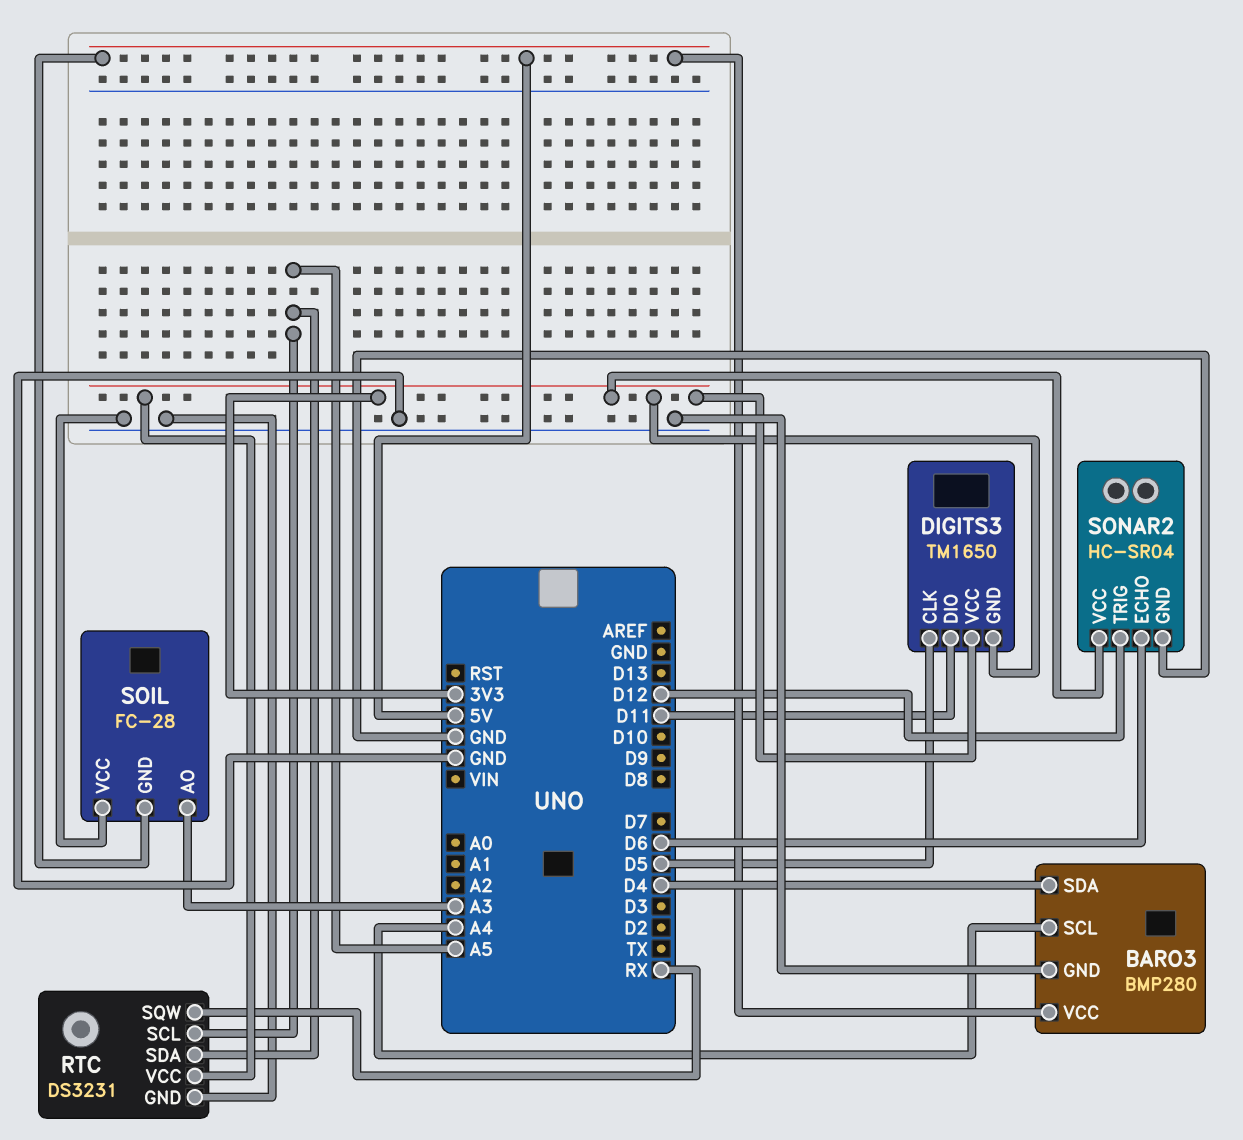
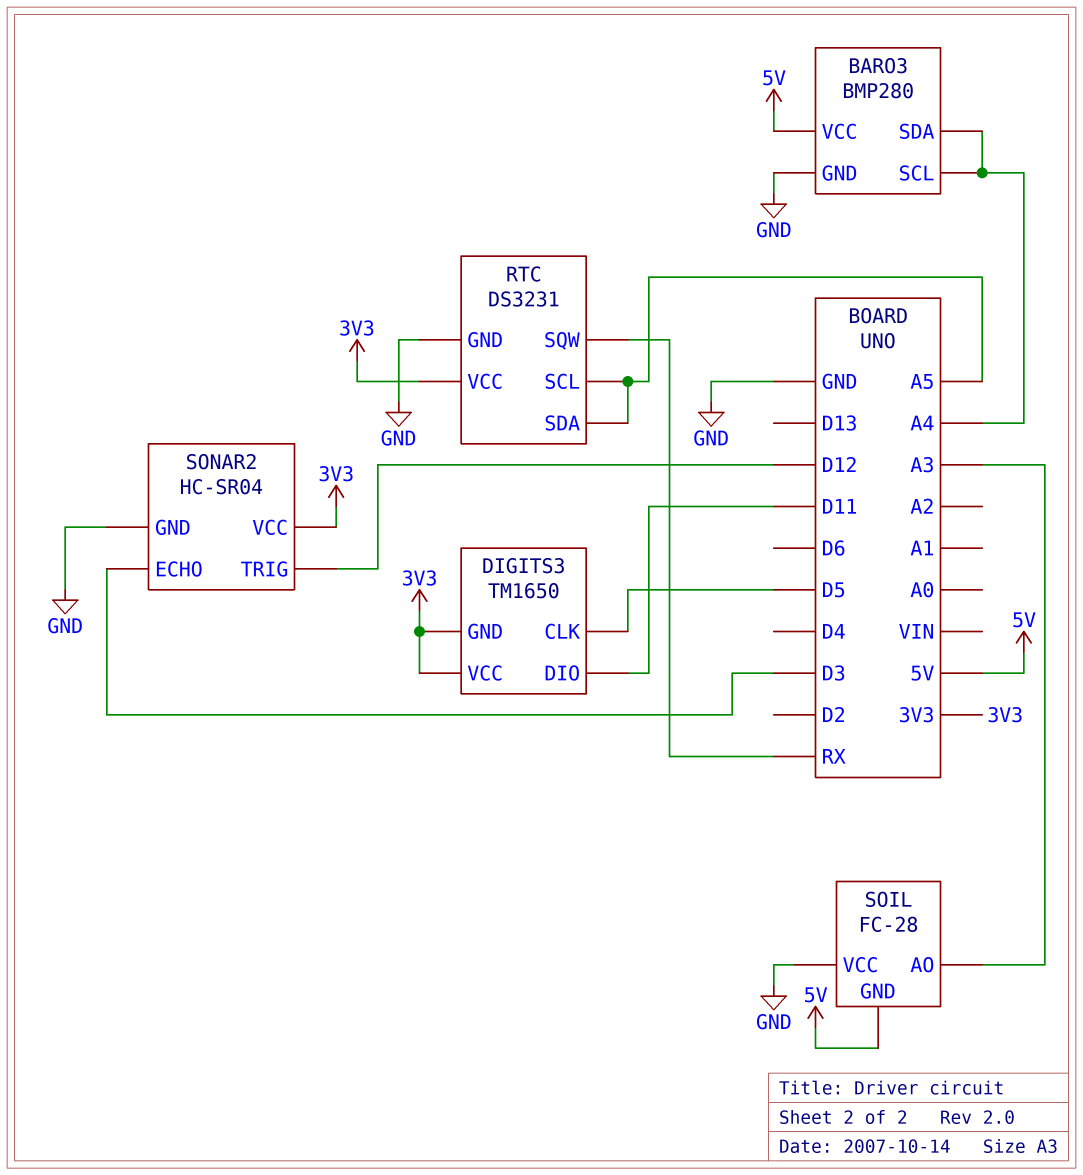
BARO3 pin SDA: D4 -> A4
SONAR2 pin ECHO: D6 -> D3

